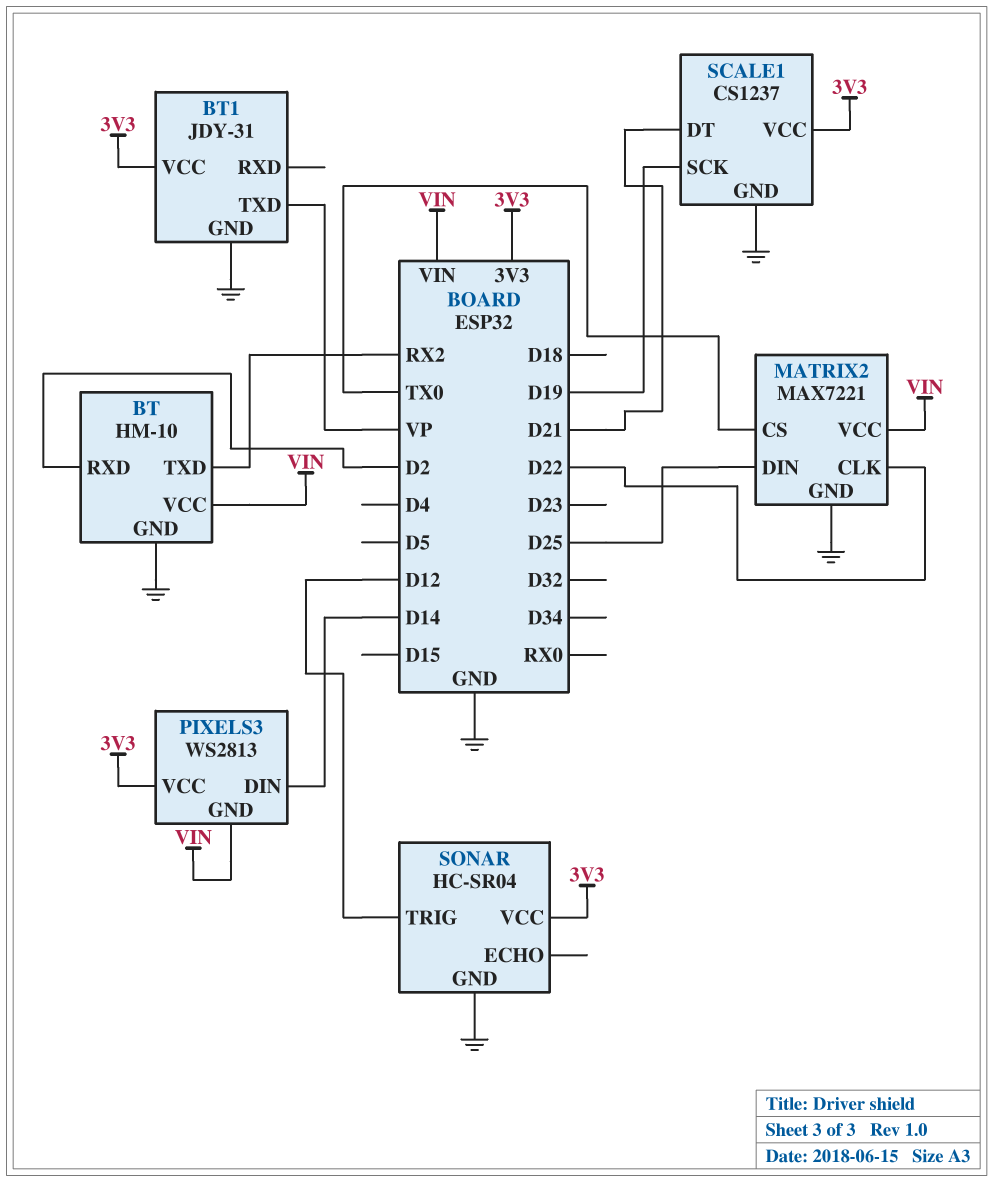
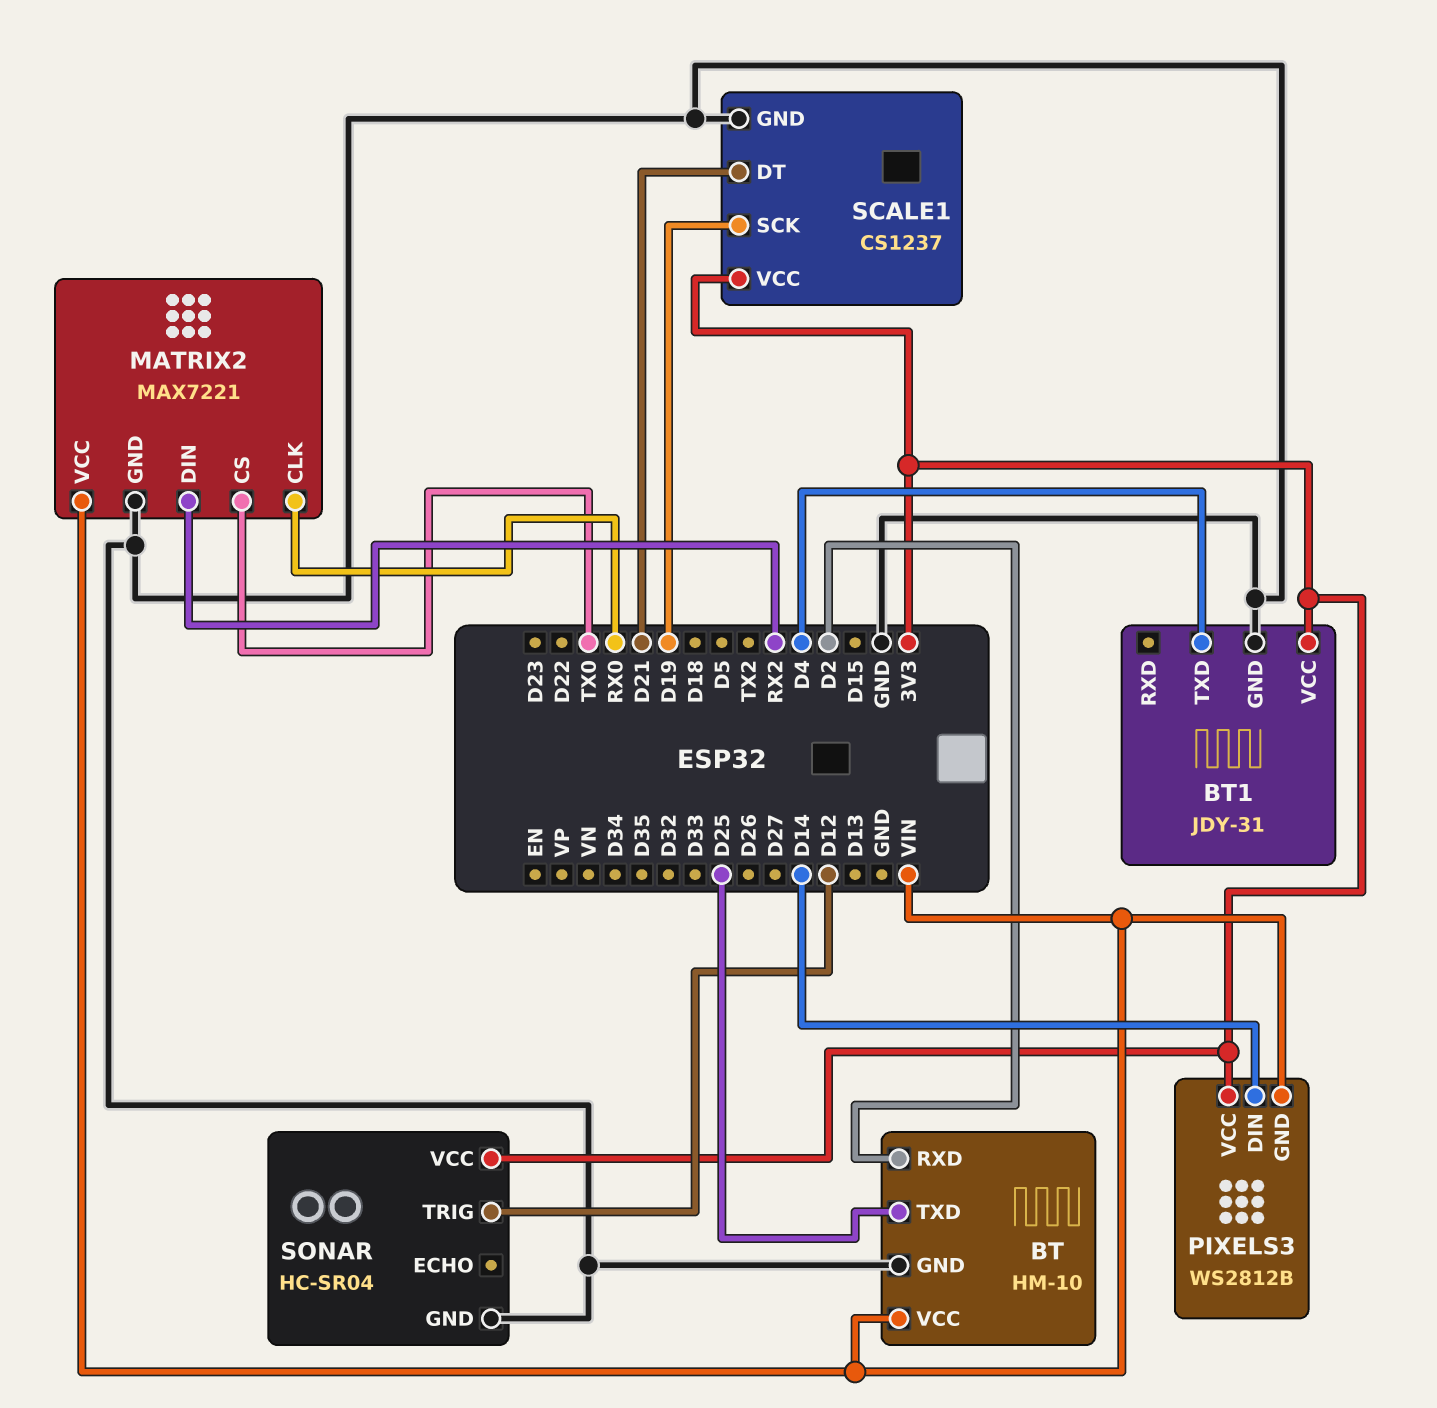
BT pin TXD: RX2 -> D25
BT1 pin TXD: VP -> D4
MATRIX2 pin CLK: D22 -> RX0
MATRIX2 pin DIN: D25 -> RX2
PIXELS3: WS2813 -> WS2812B

